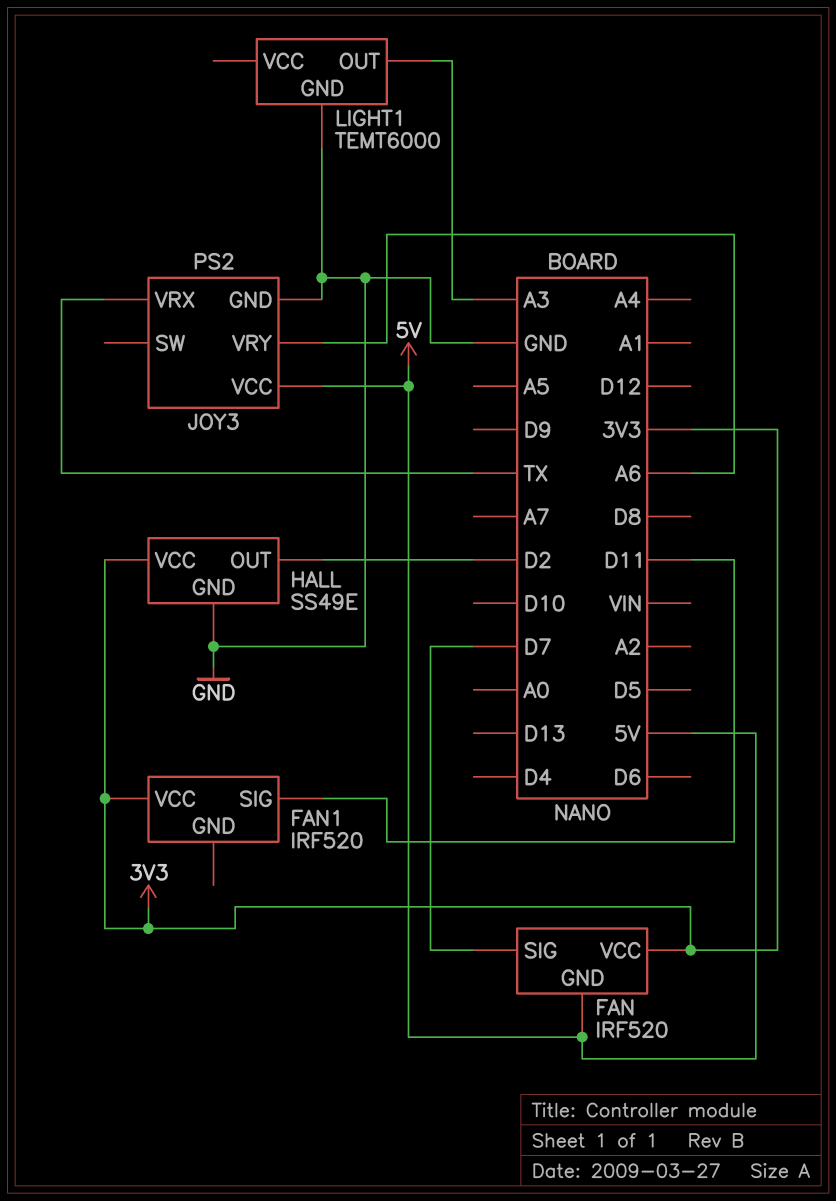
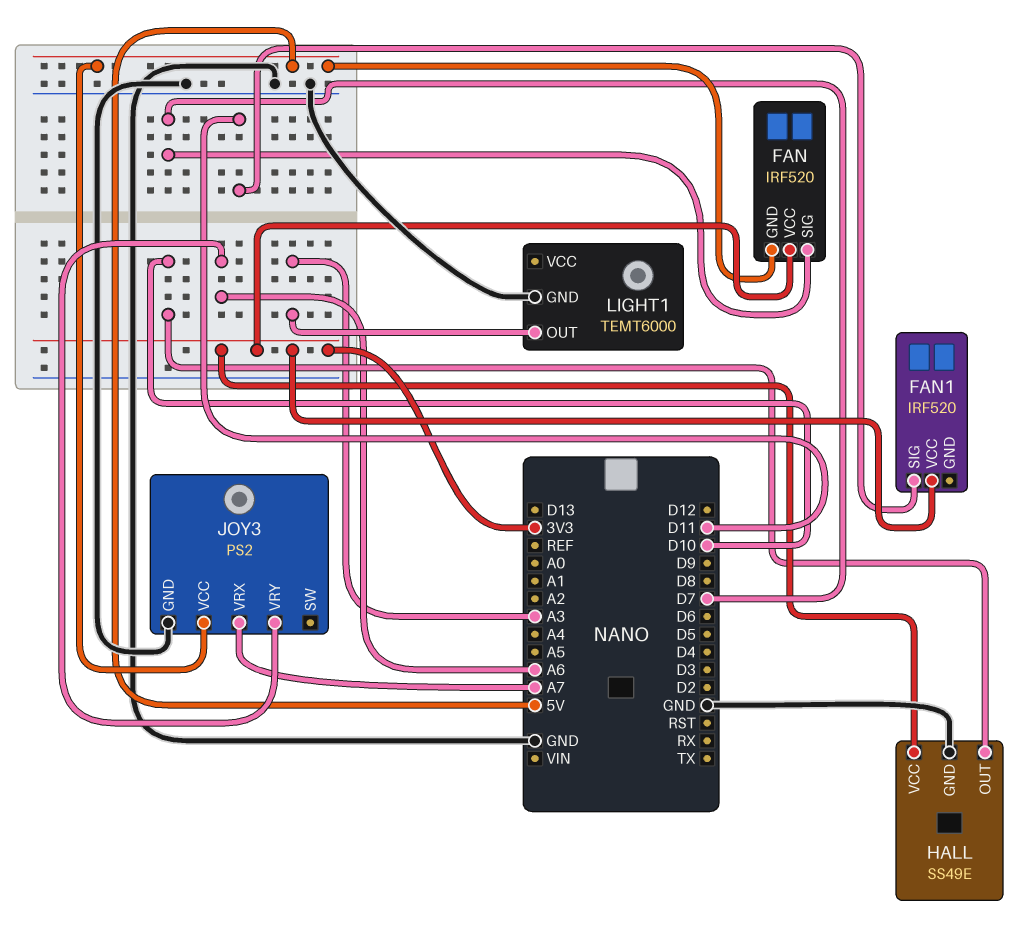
HALL pin OUT: D2 -> D10
JOY3 pin VRX: TX -> A7

